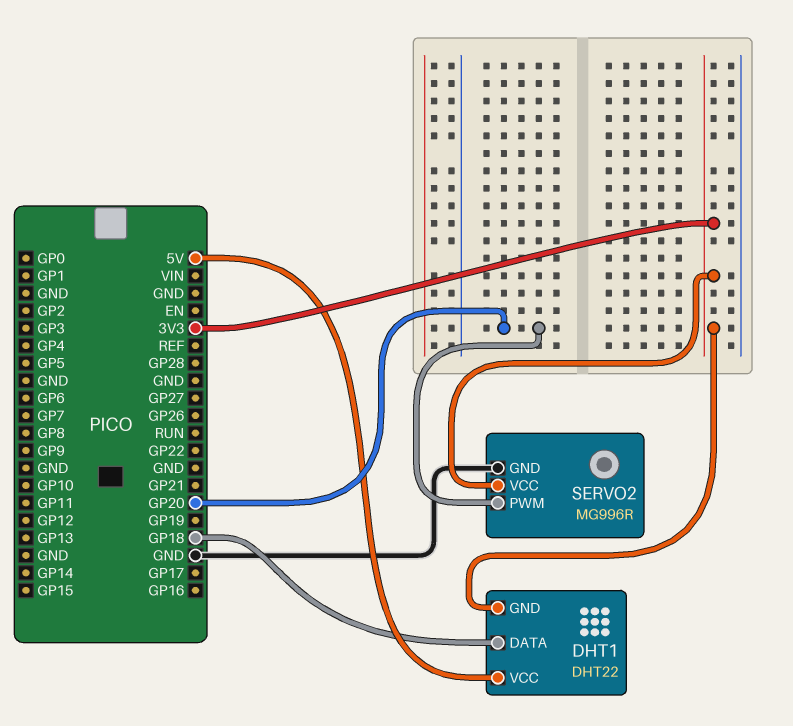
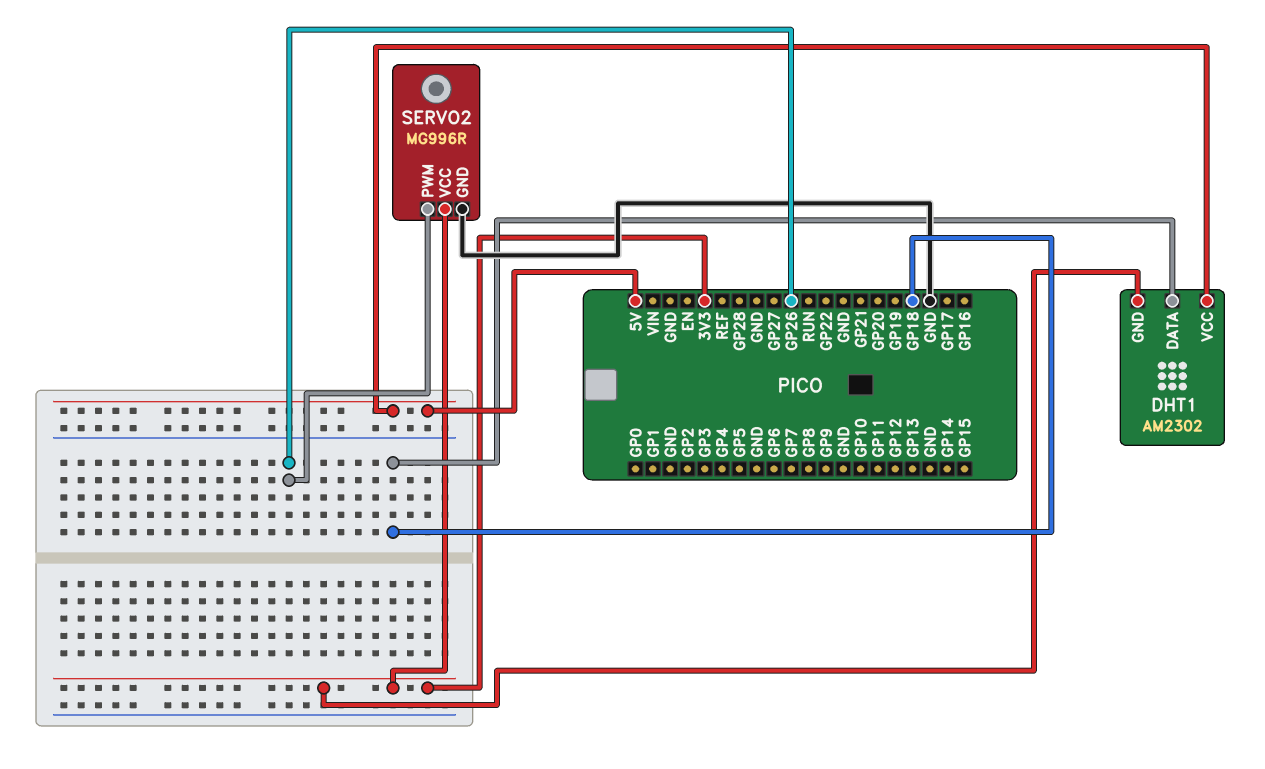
DHT1: DHT22 -> AM2302
SERVO2 pin PWM: GP20 -> GP26

